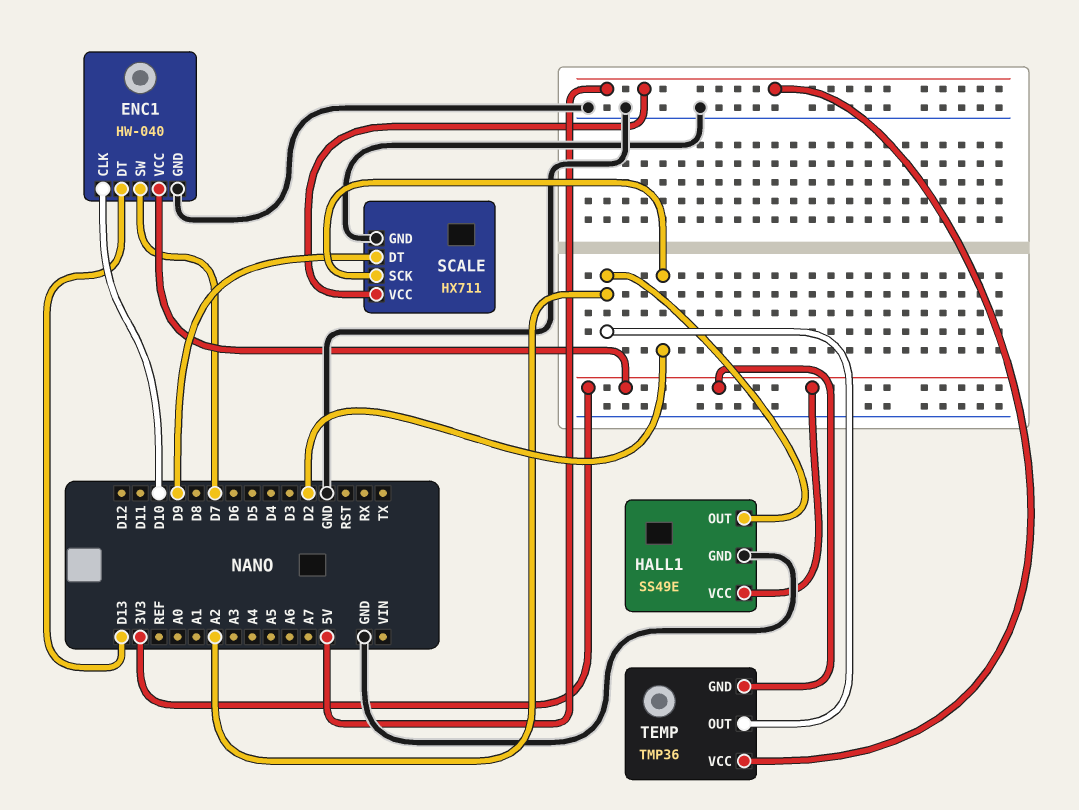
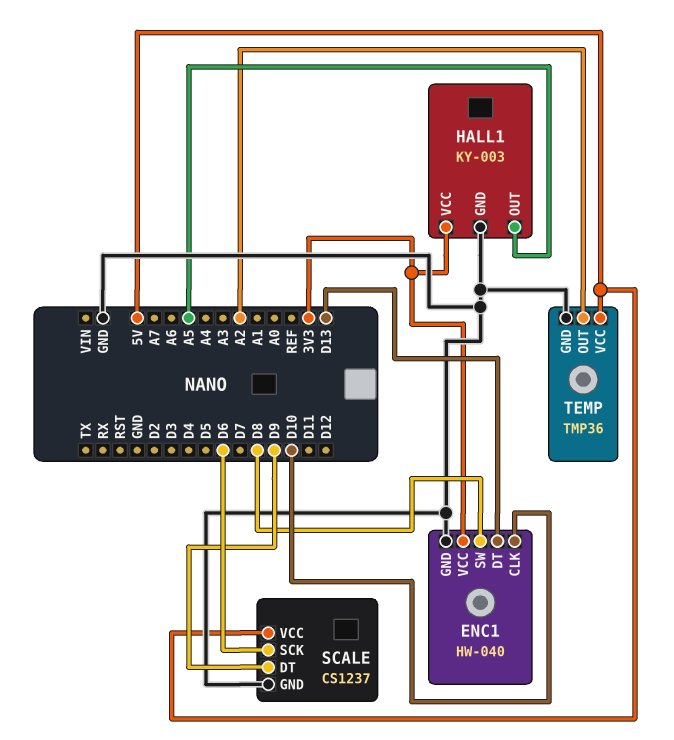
ENC1 pin SW: D7 -> D8
HALL1: SS49E -> KY-003
HALL1 pin OUT: A2 -> A5
SCALE: HX711 -> CS1237
SCALE pin SCK: D2 -> D6
TEMP pin GND: 3V3 -> GND

